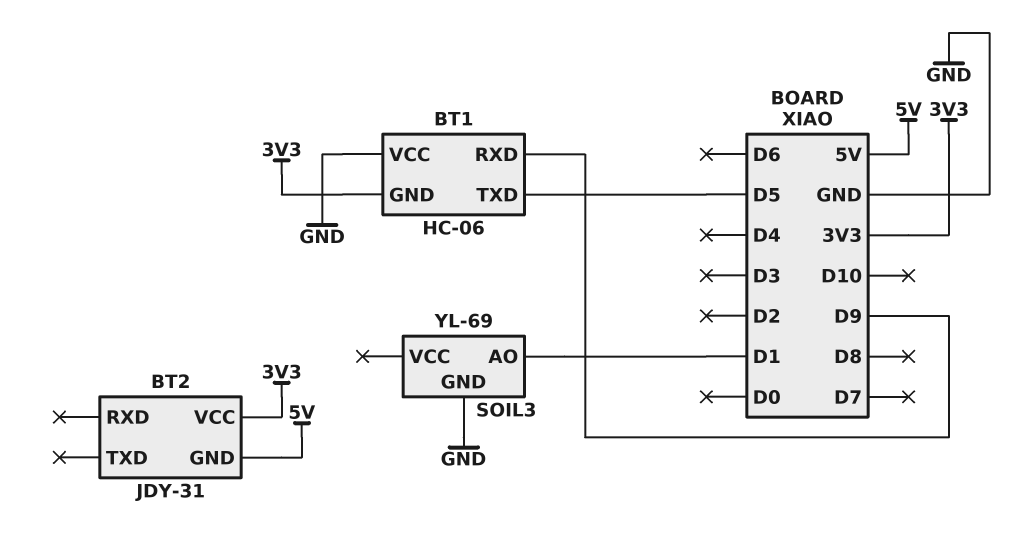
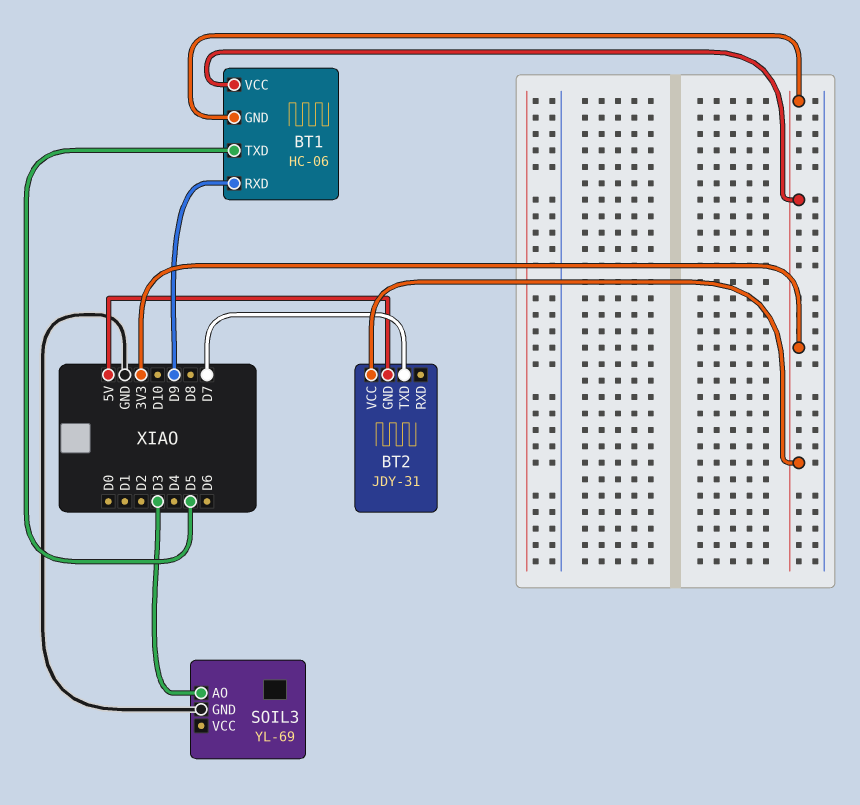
BT1 pin VCC: GND -> 3V3
BT2 pin TXD: none -> D7
SOIL3 pin AO: D1 -> D3

